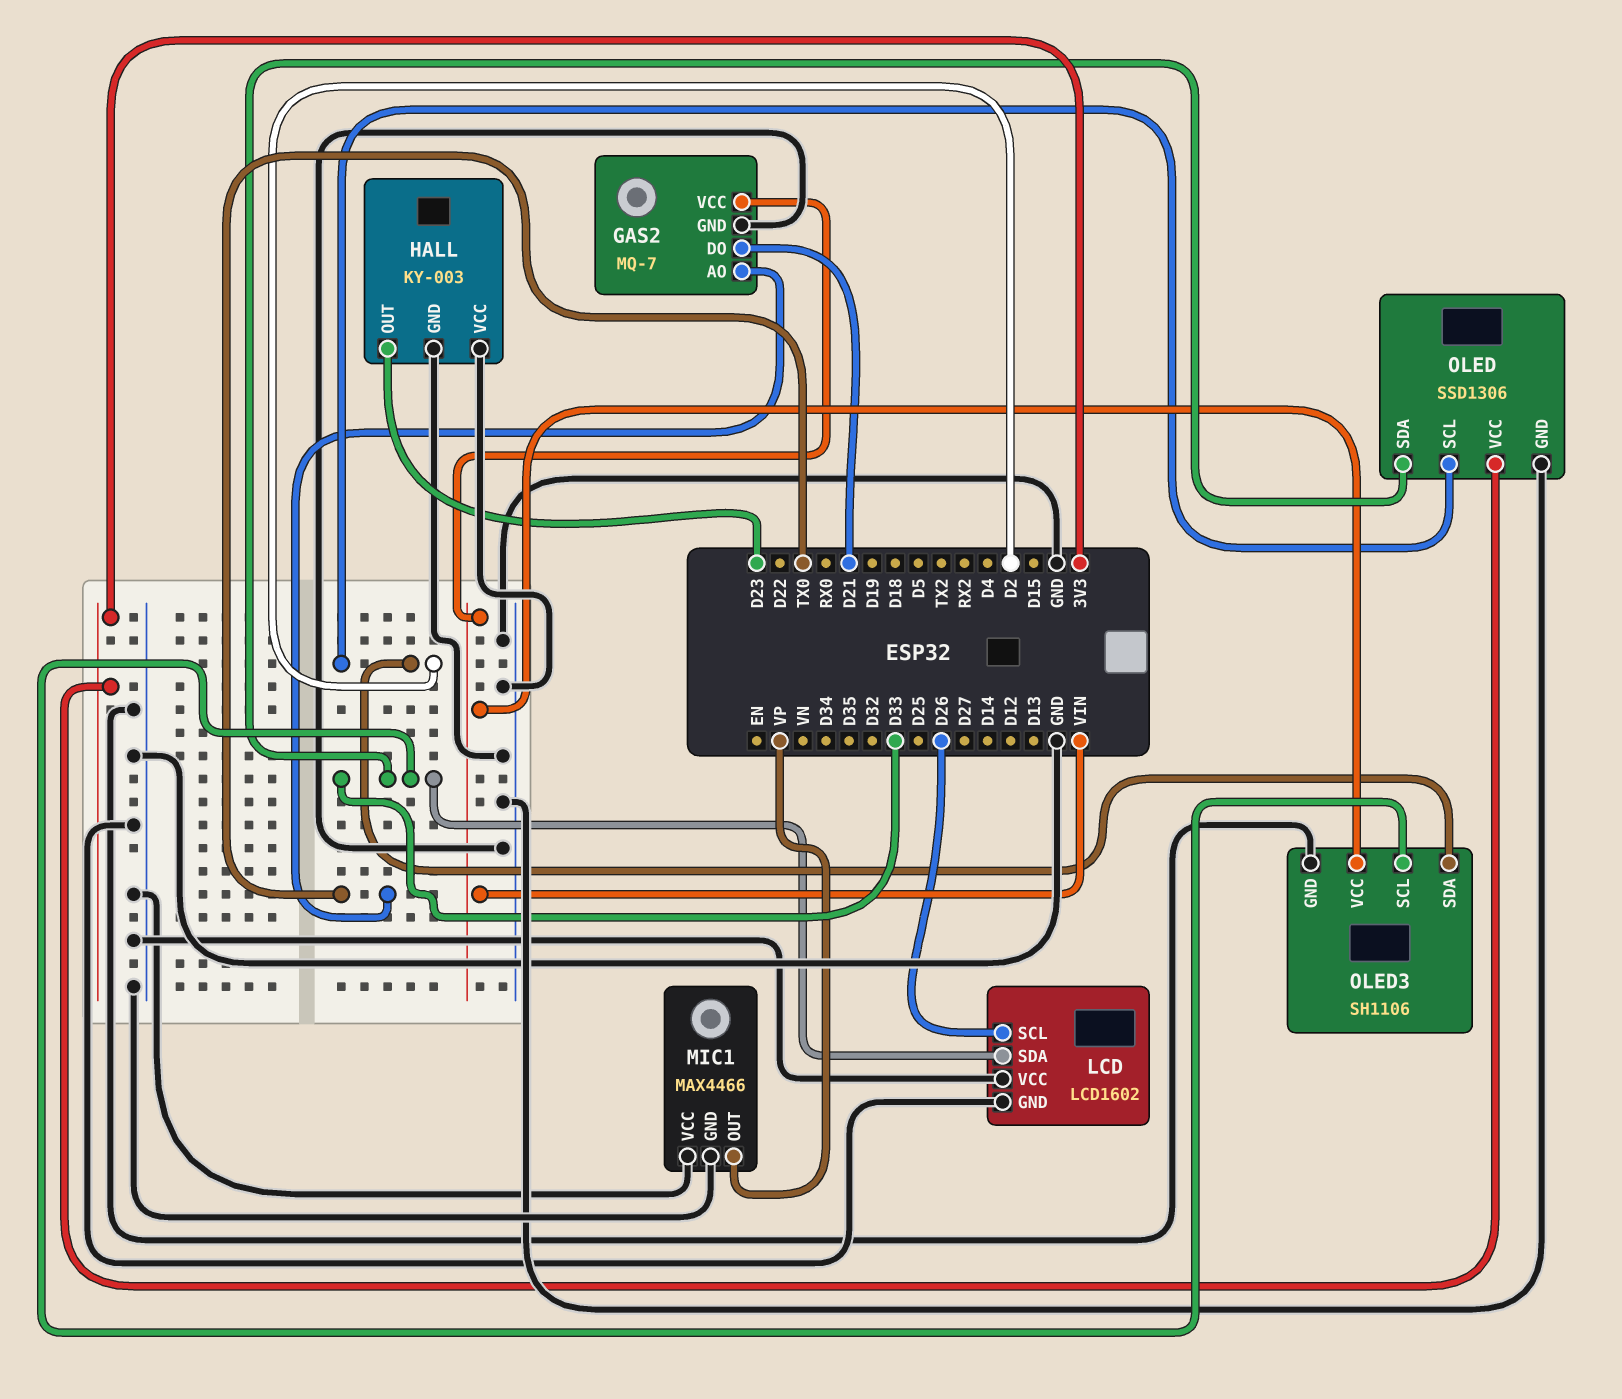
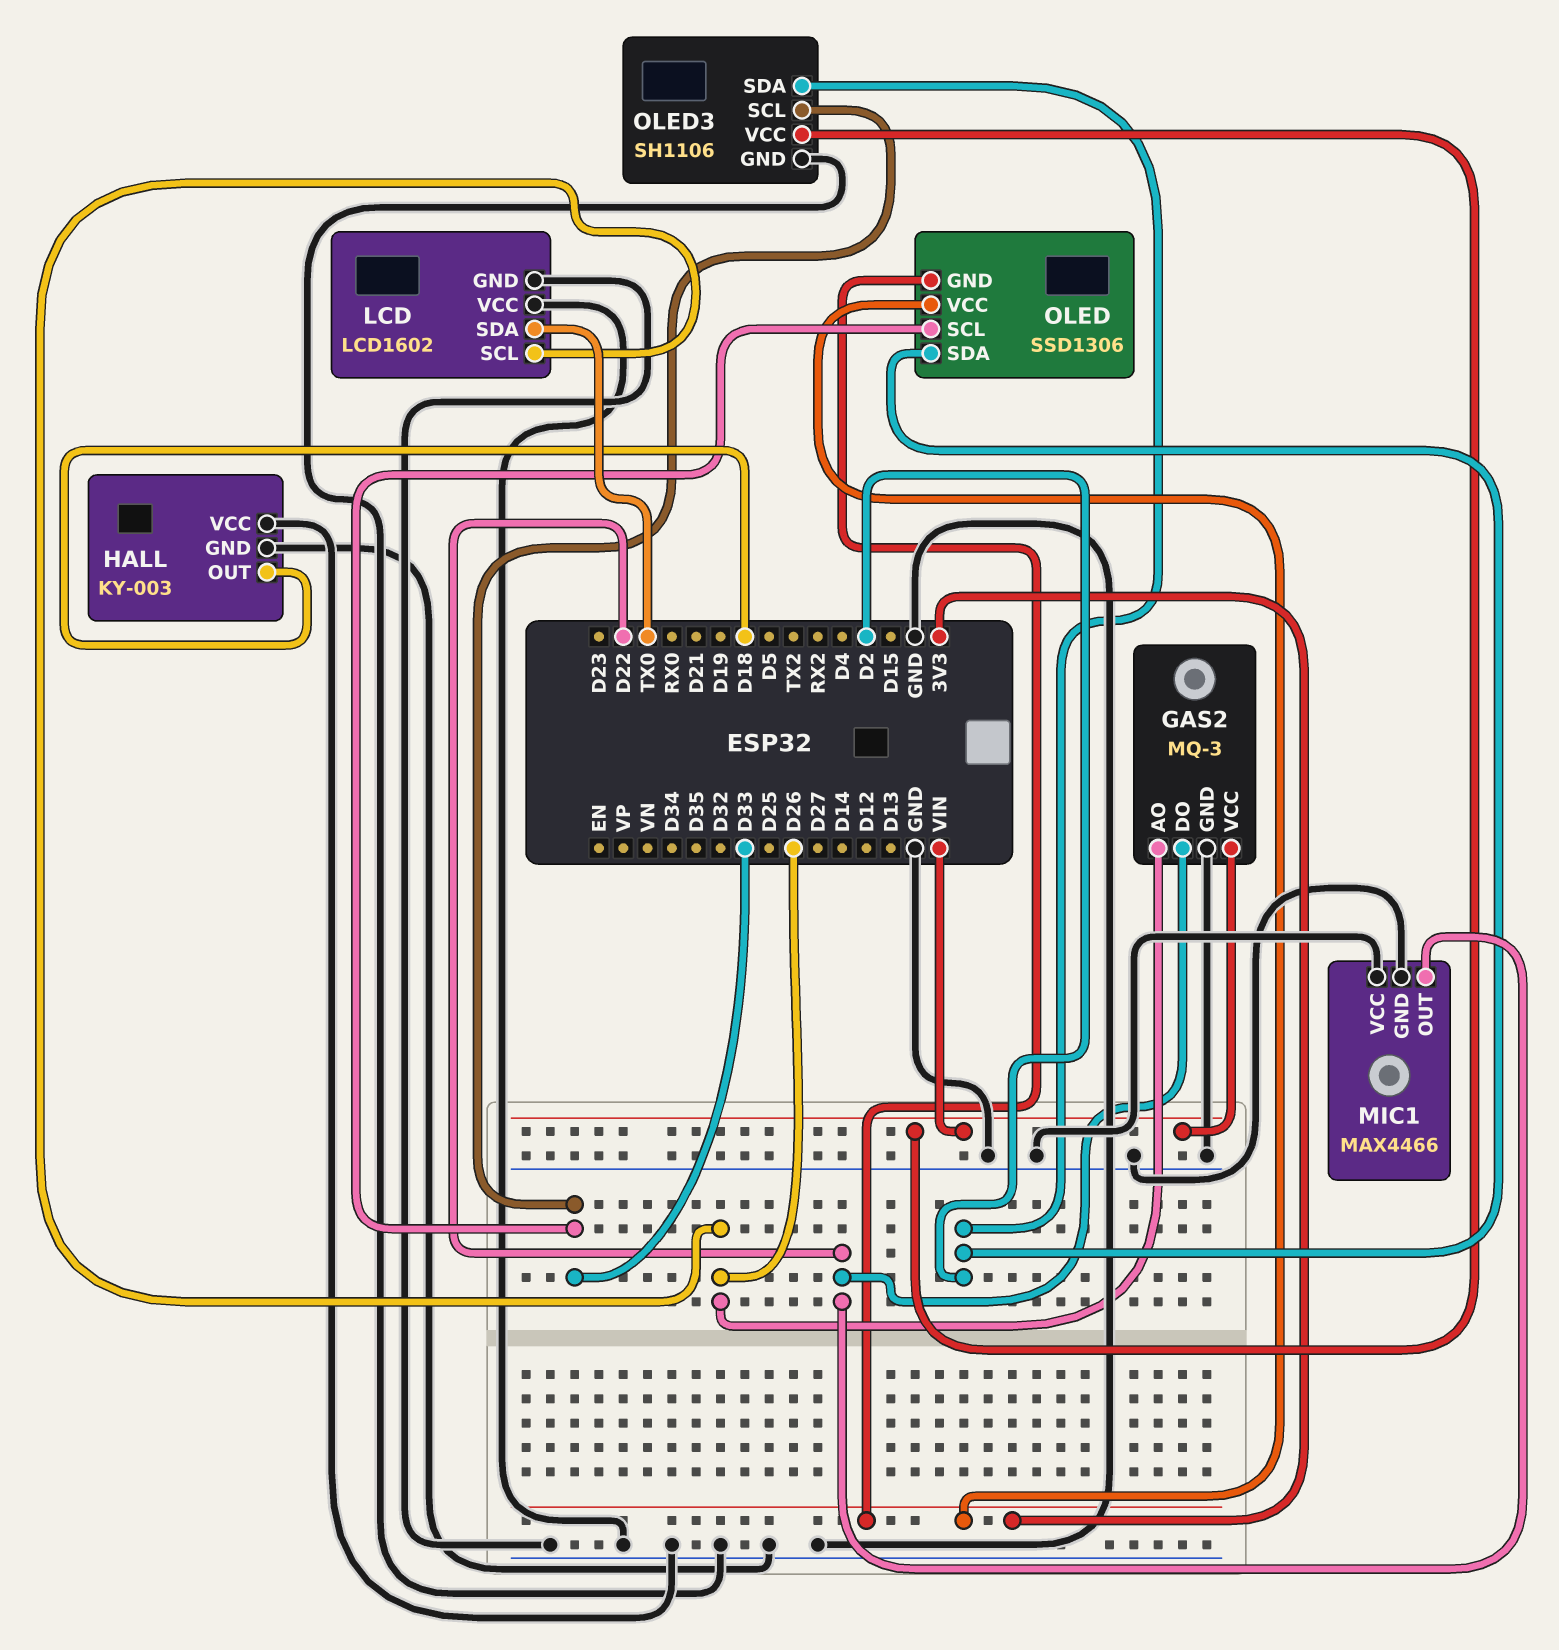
GAS2: MQ-7 -> MQ-3
GAS2 pin AO: TX0 -> D26
GAS2 pin DO: D21 -> D22
HALL pin OUT: D23 -> D18
LCD pin SDA: D33 -> TX0
MIC1 pin OUT: VP -> D22
OLED pin GND: GND -> 3V3
OLED pin SCL: D2 -> D33
OLED pin SDA: D33 -> D2

